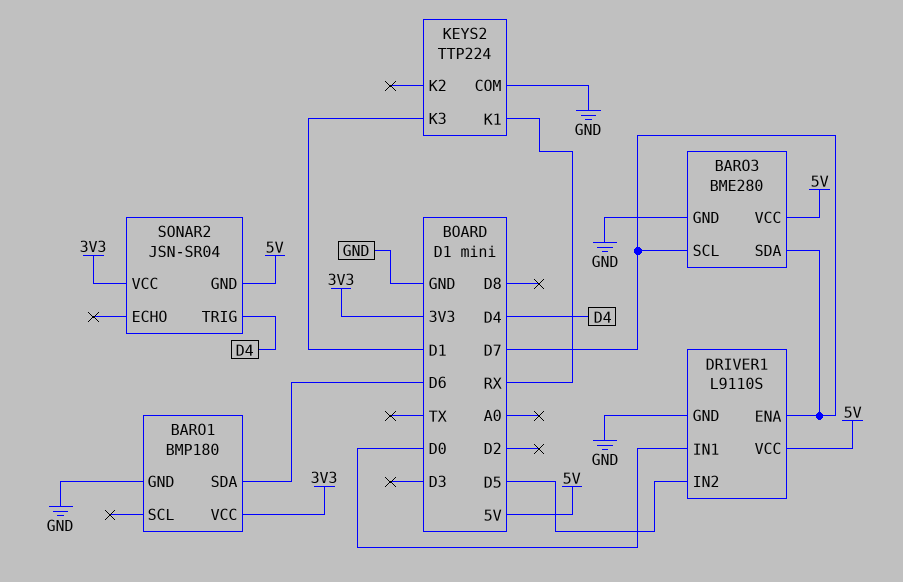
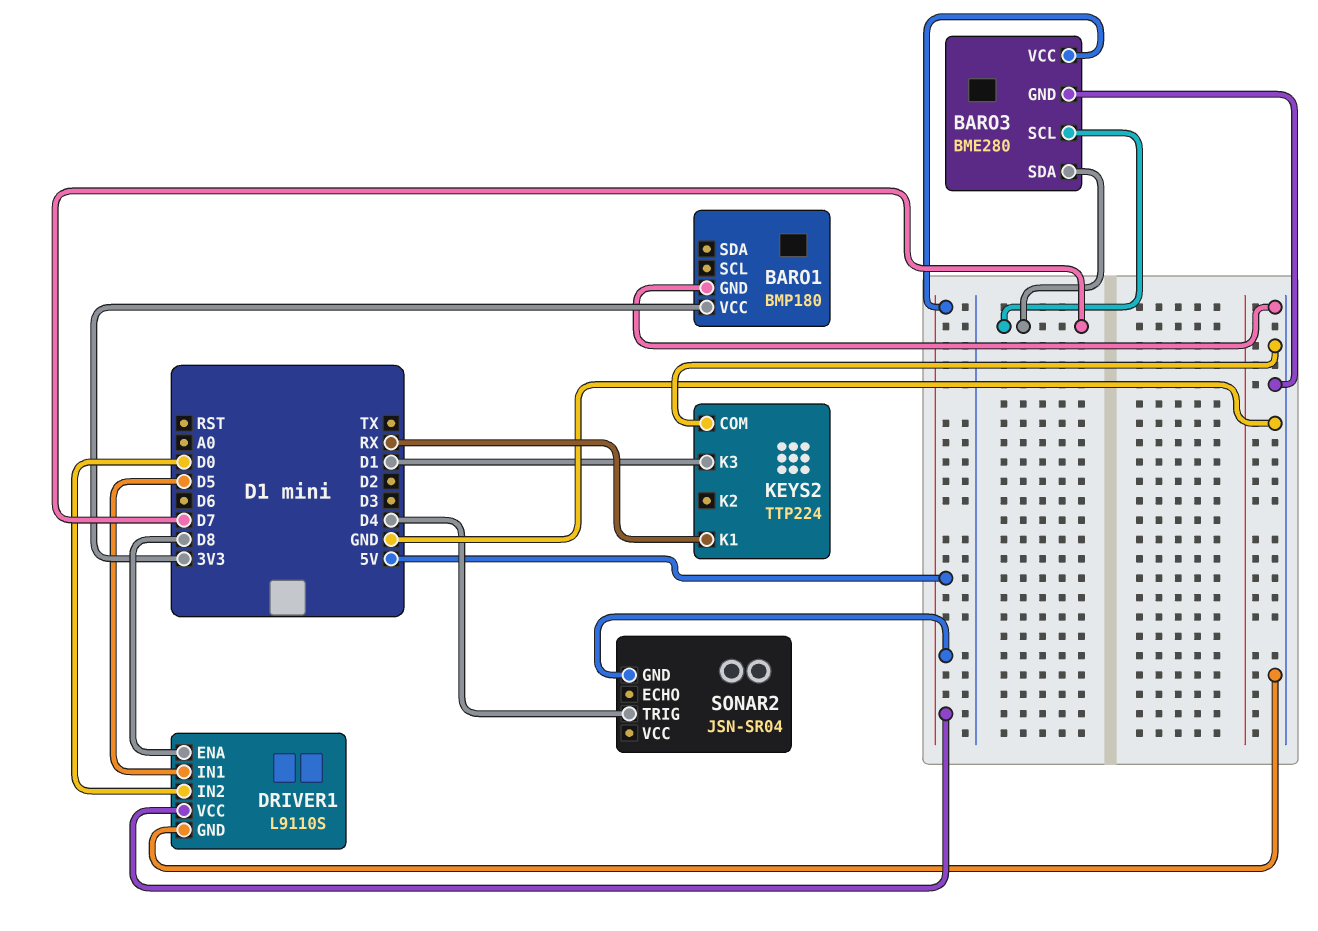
BARO1 pin SDA: D6 -> none
DRIVER1 pin ENA: D7 -> D8
DRIVER1 pin IN1: D0 -> D5
DRIVER1 pin IN2: D5 -> D0
SONAR2 pin VCC: 3V3 -> none

